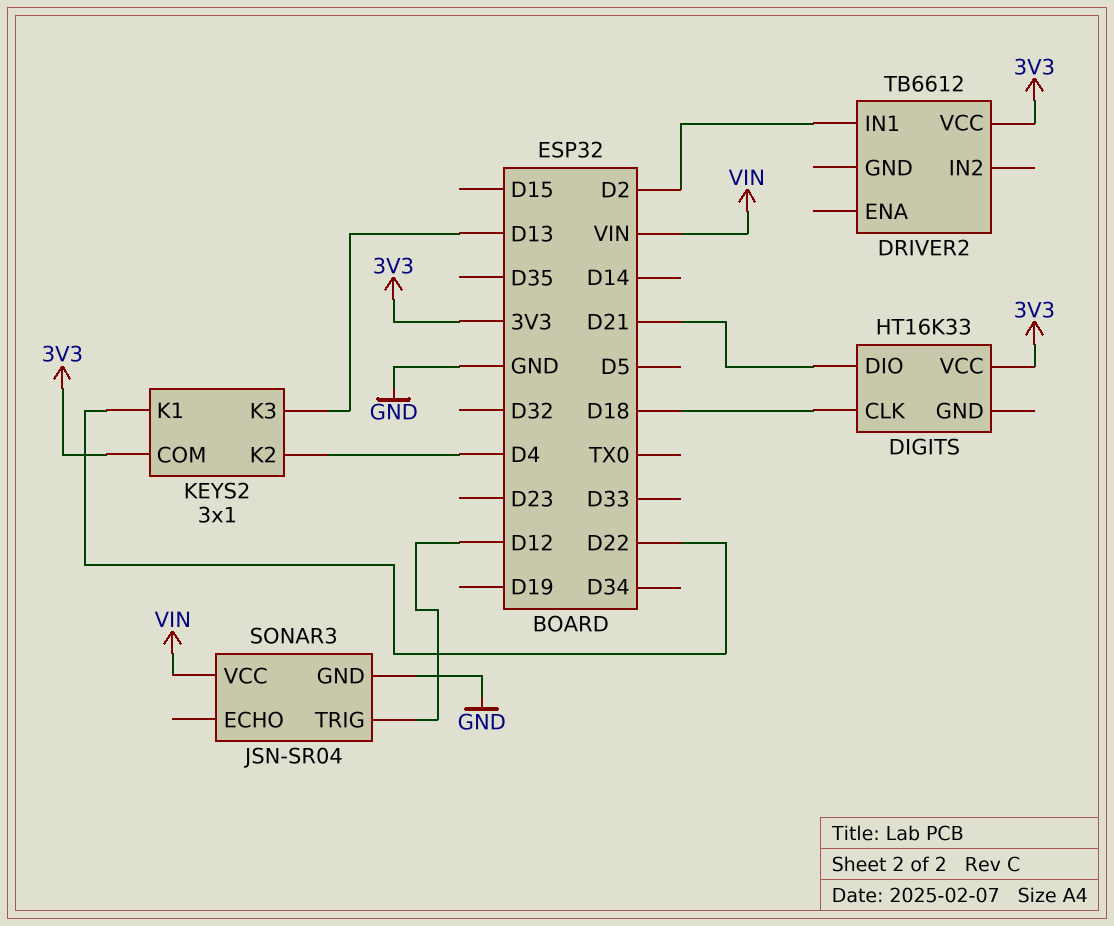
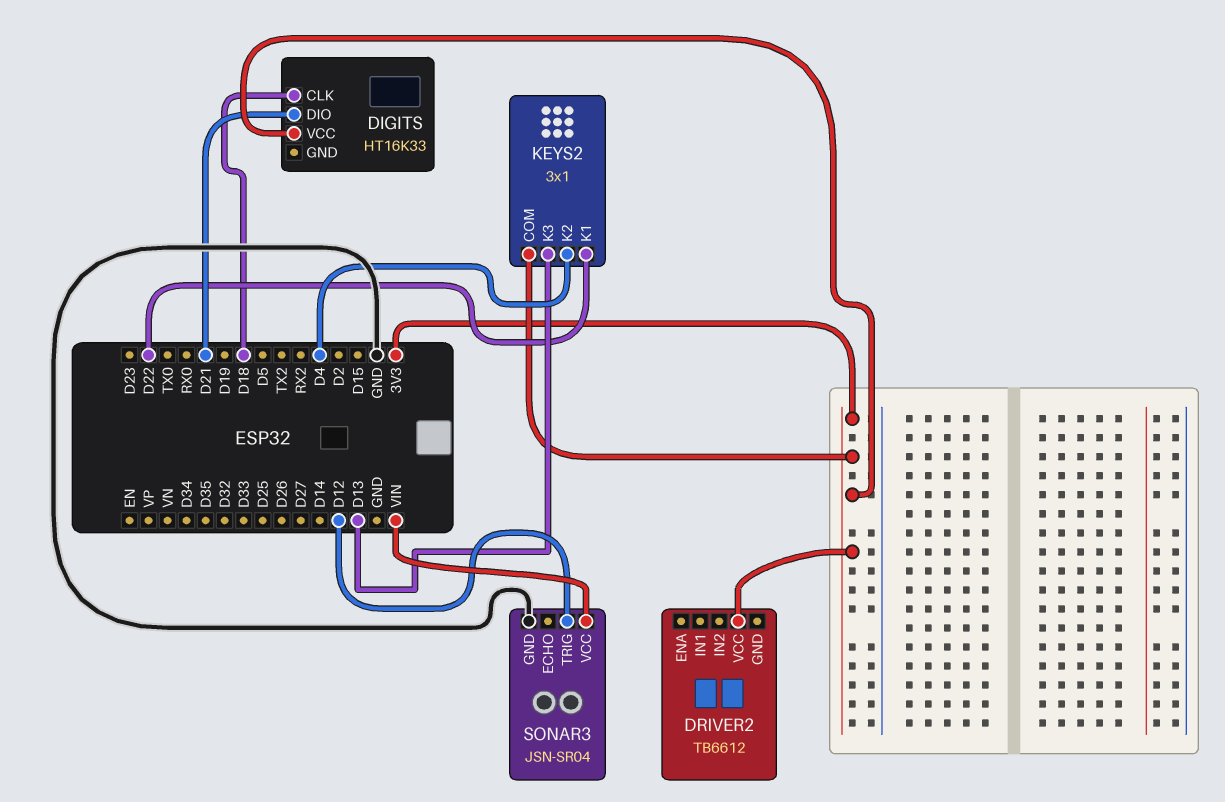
DRIVER2 pin IN1: D2 -> none

